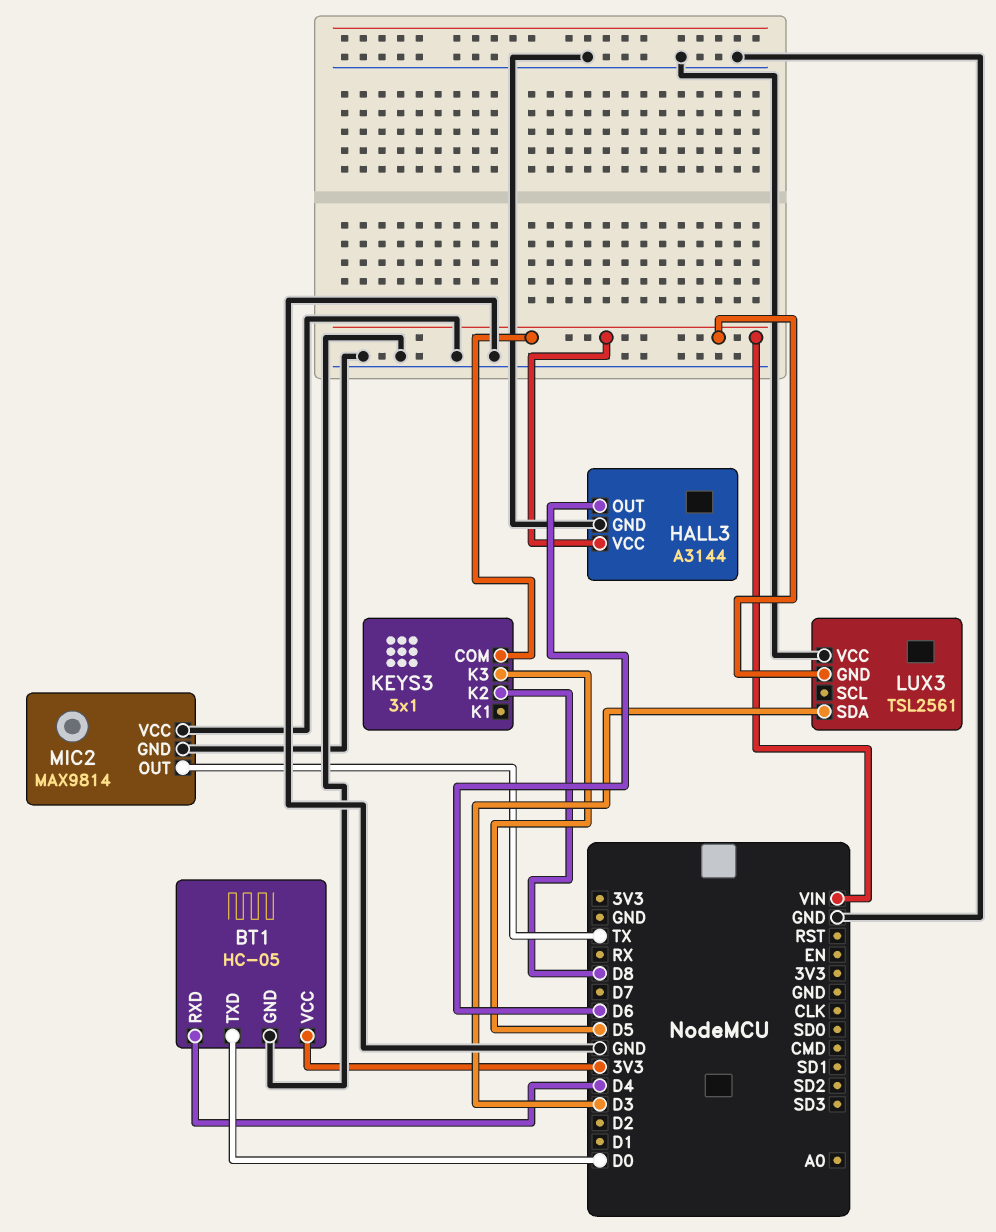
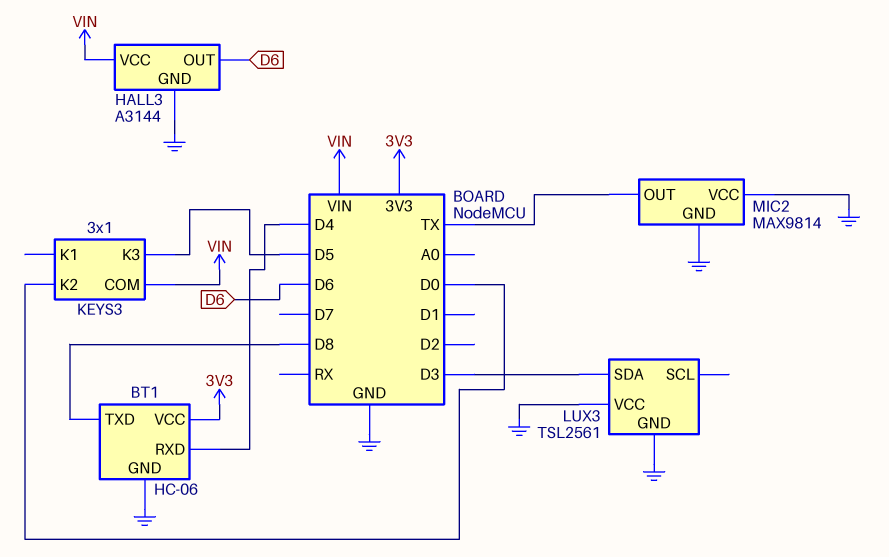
BT1: HC-05 -> HC-06
BT1 pin TXD: D0 -> D8
KEYS3 pin K2: D8 -> D0
LUX3 pin GND: VIN -> GND

